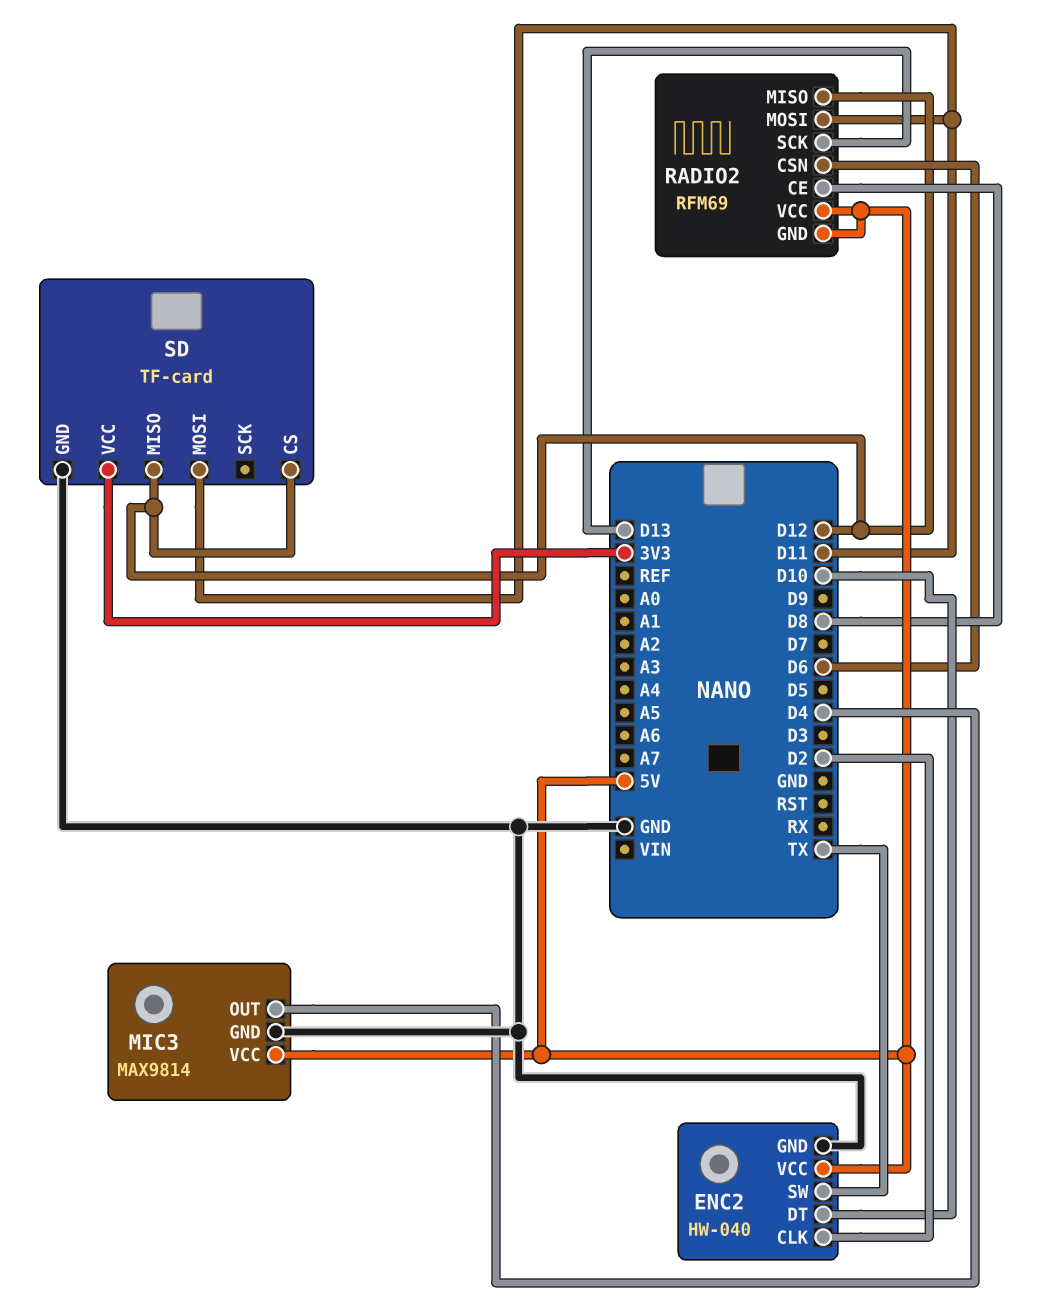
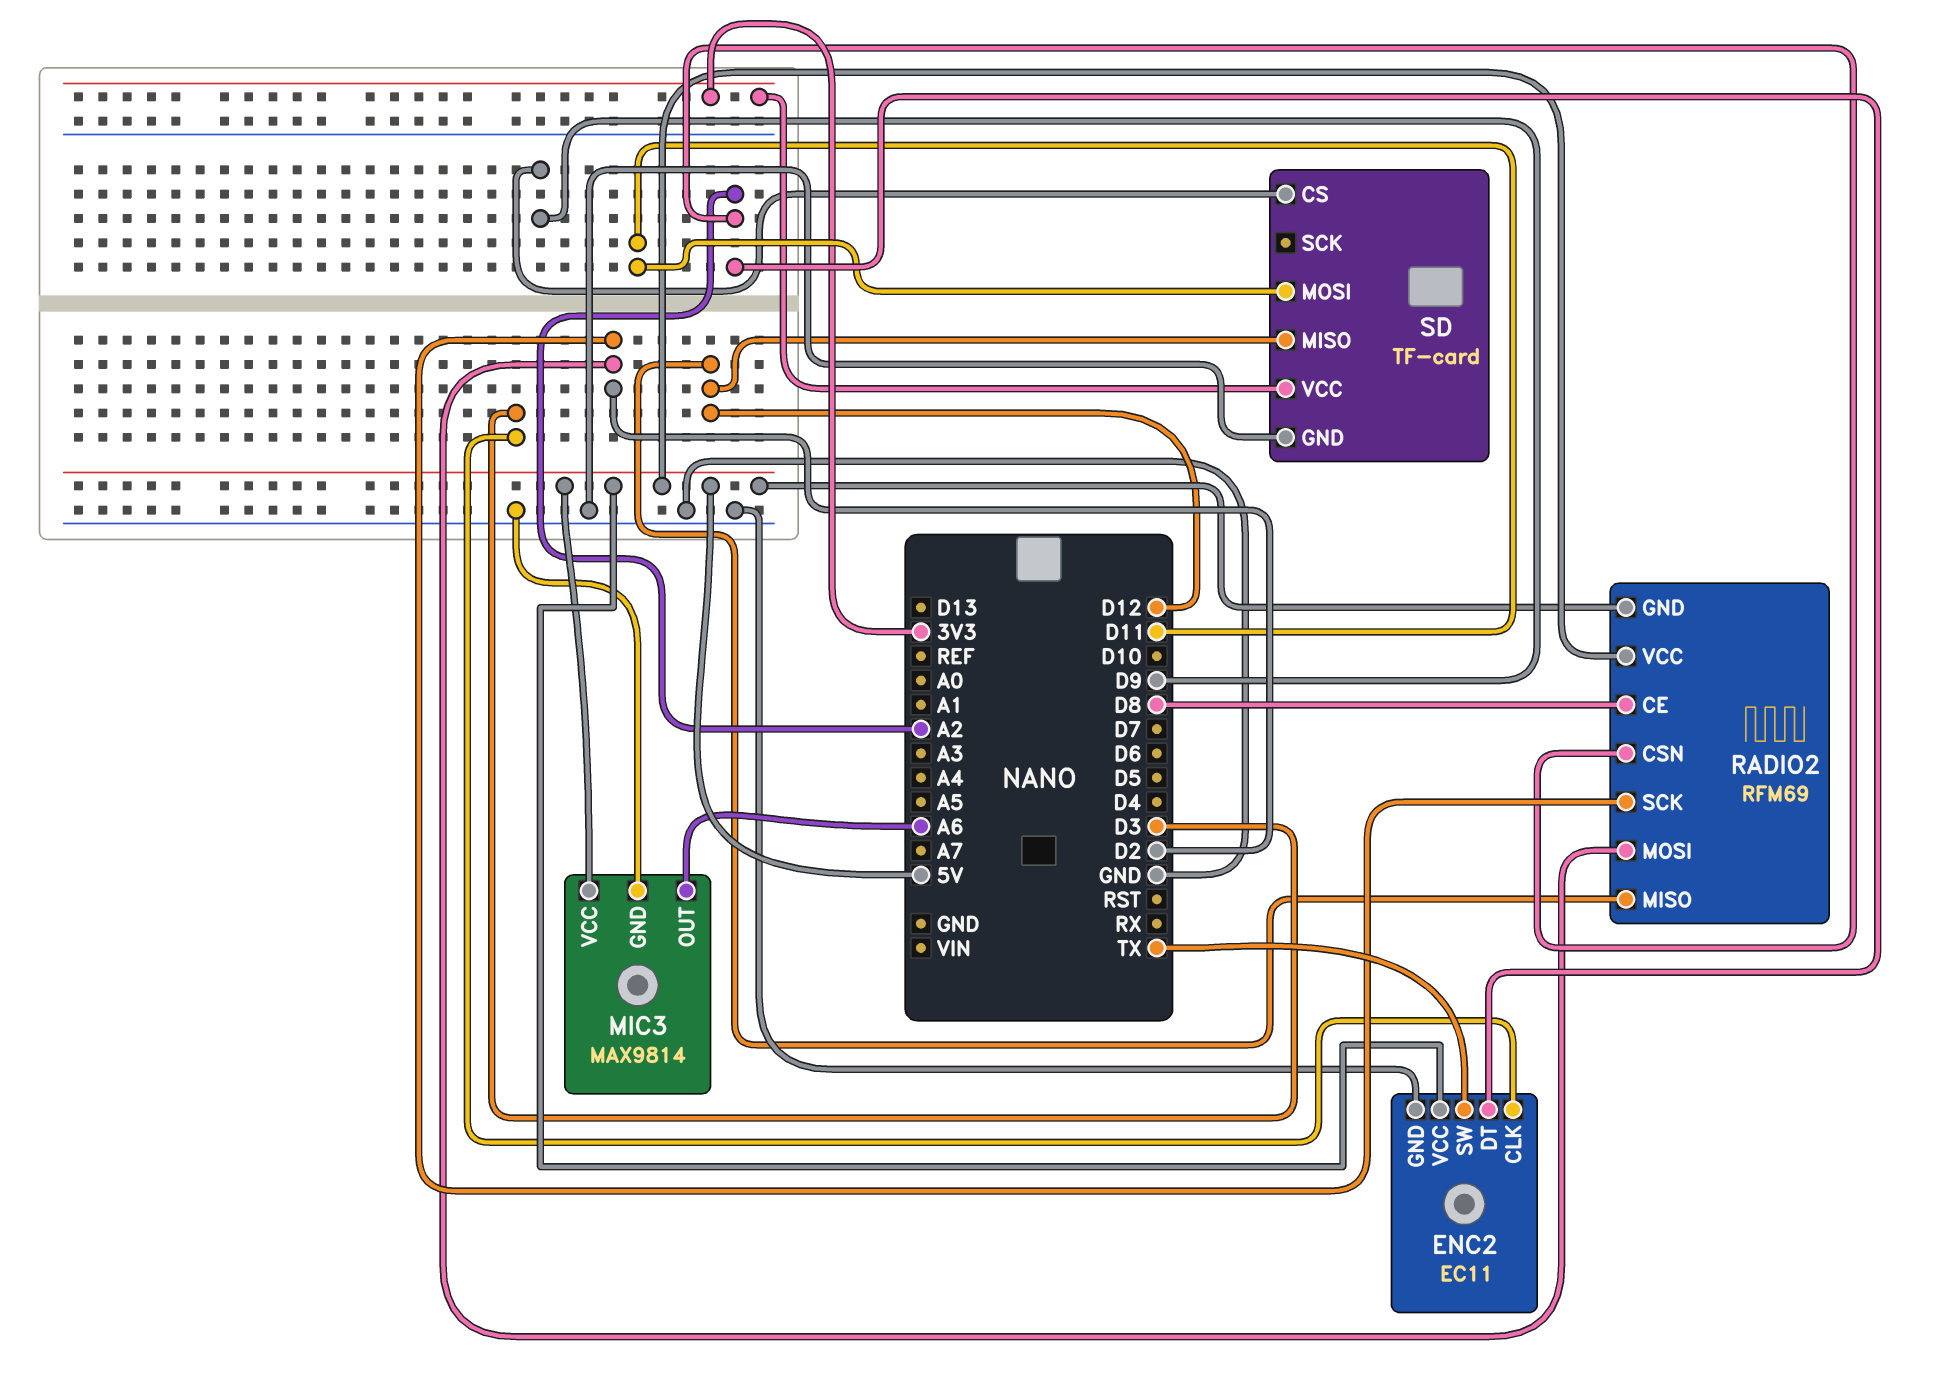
ENC2: HW-040 -> EC11
ENC2 pin CLK: D2 -> D3
ENC2 pin DT: D10 -> A2
MIC3 pin OUT: D4 -> A6
RADIO2 pin CSN: D6 -> A2
RADIO2 pin MOSI: D11 -> D2
RADIO2 pin SCK: D13 -> D2
SD pin CS: D12 -> D9

